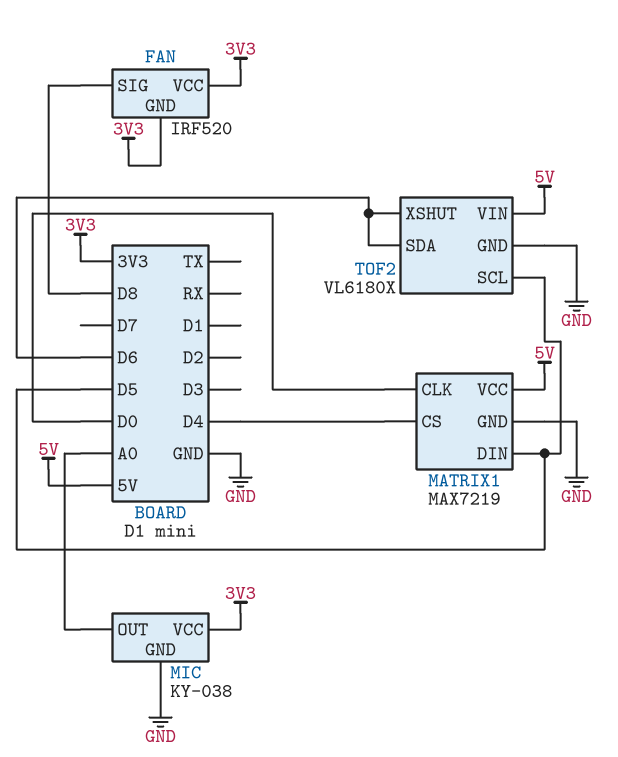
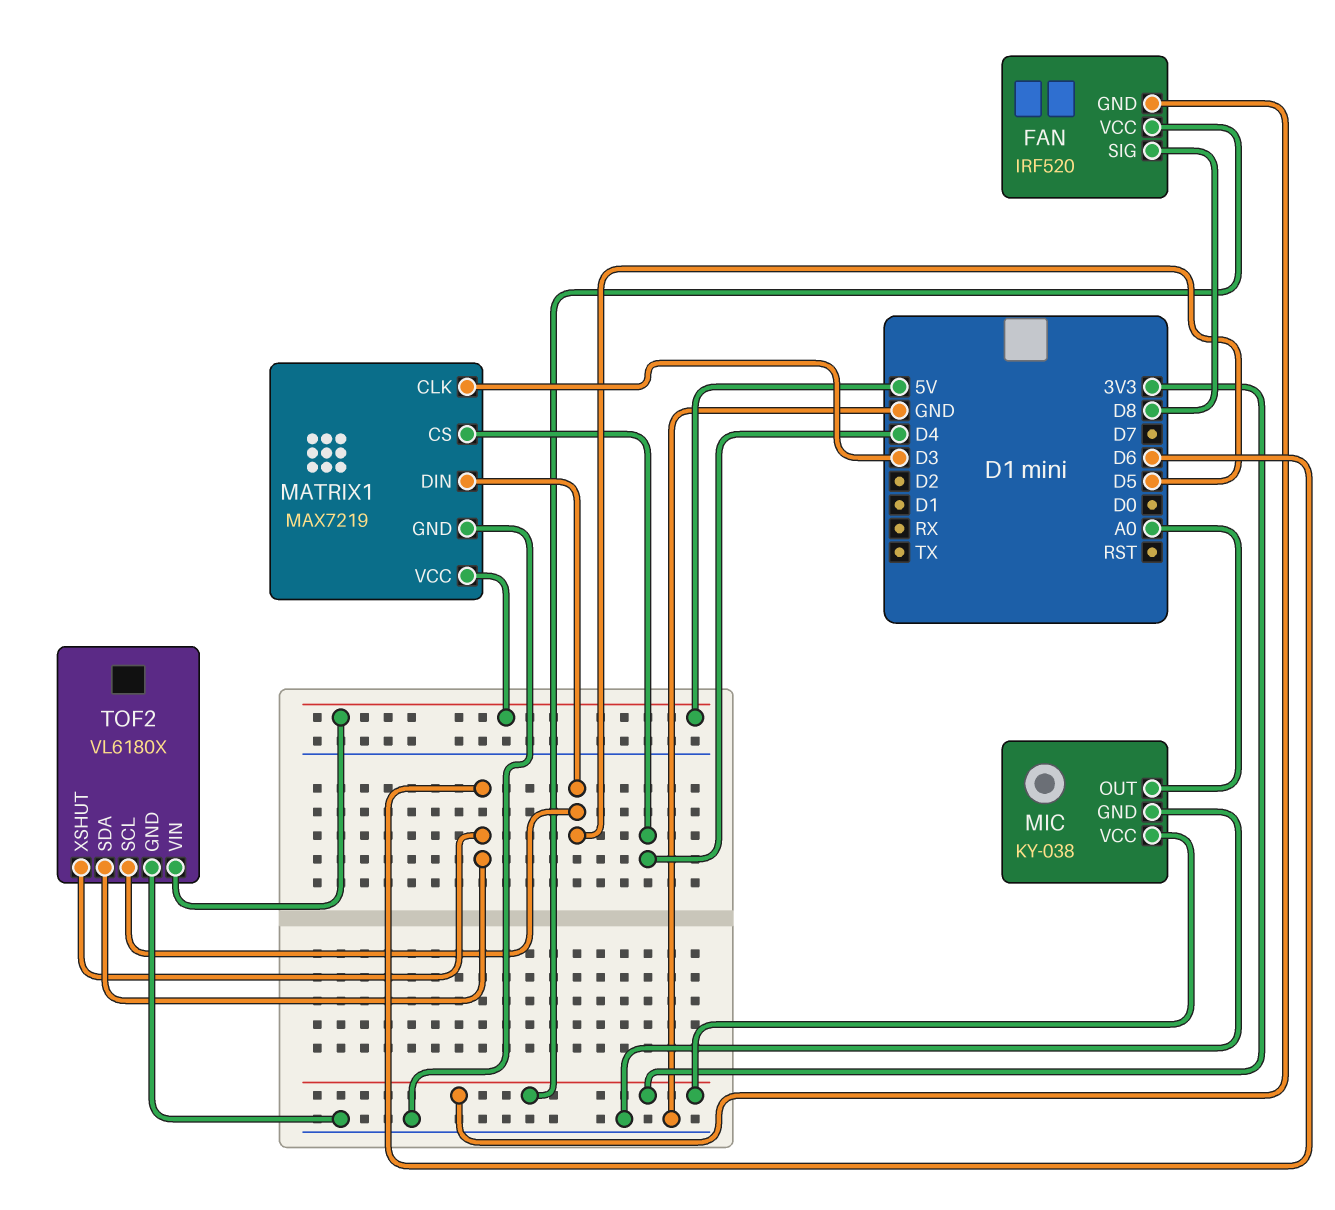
MATRIX1 pin CLK: D0 -> D3

